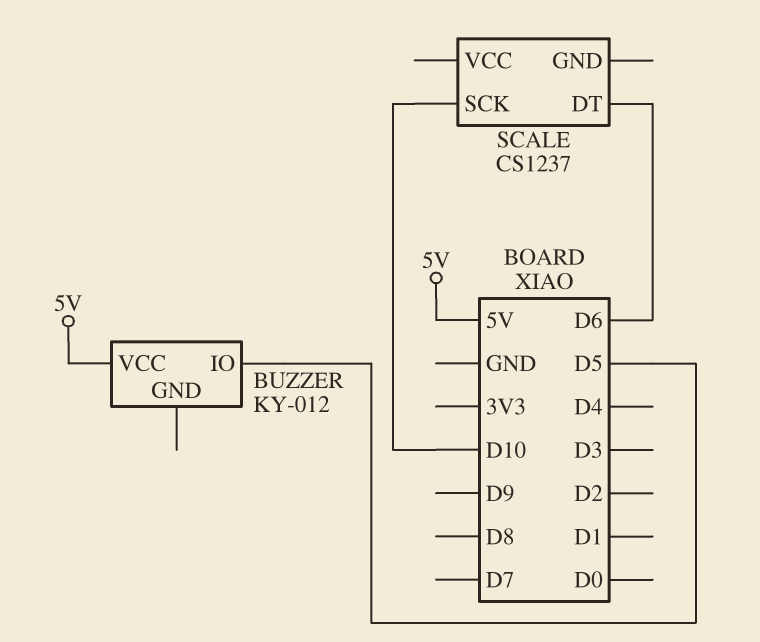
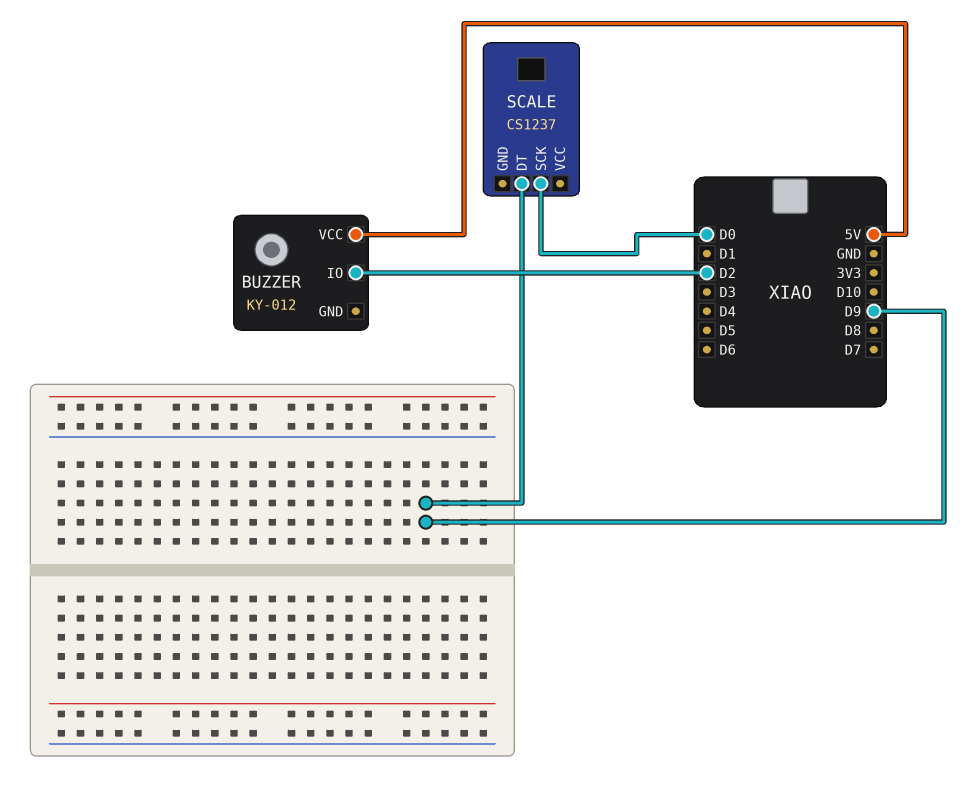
BUZZER pin IO: D5 -> D2
SCALE pin DT: D6 -> D9
SCALE pin SCK: D10 -> D0

